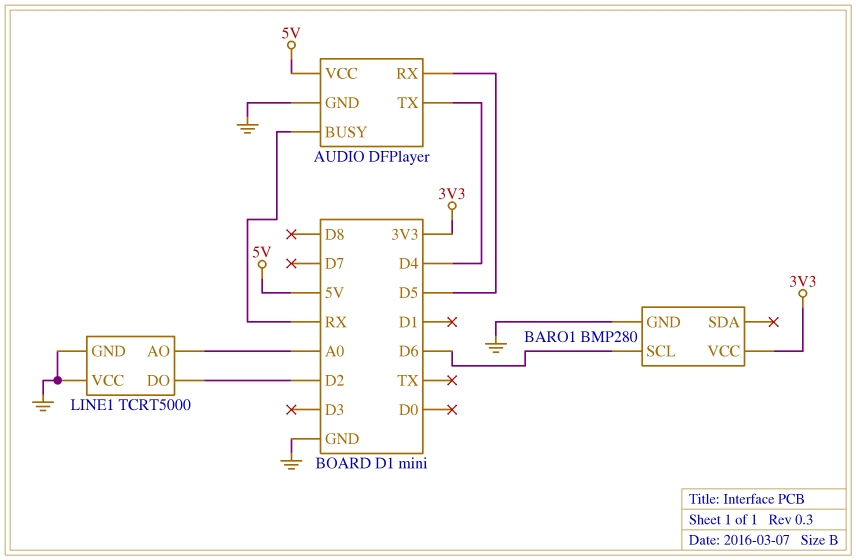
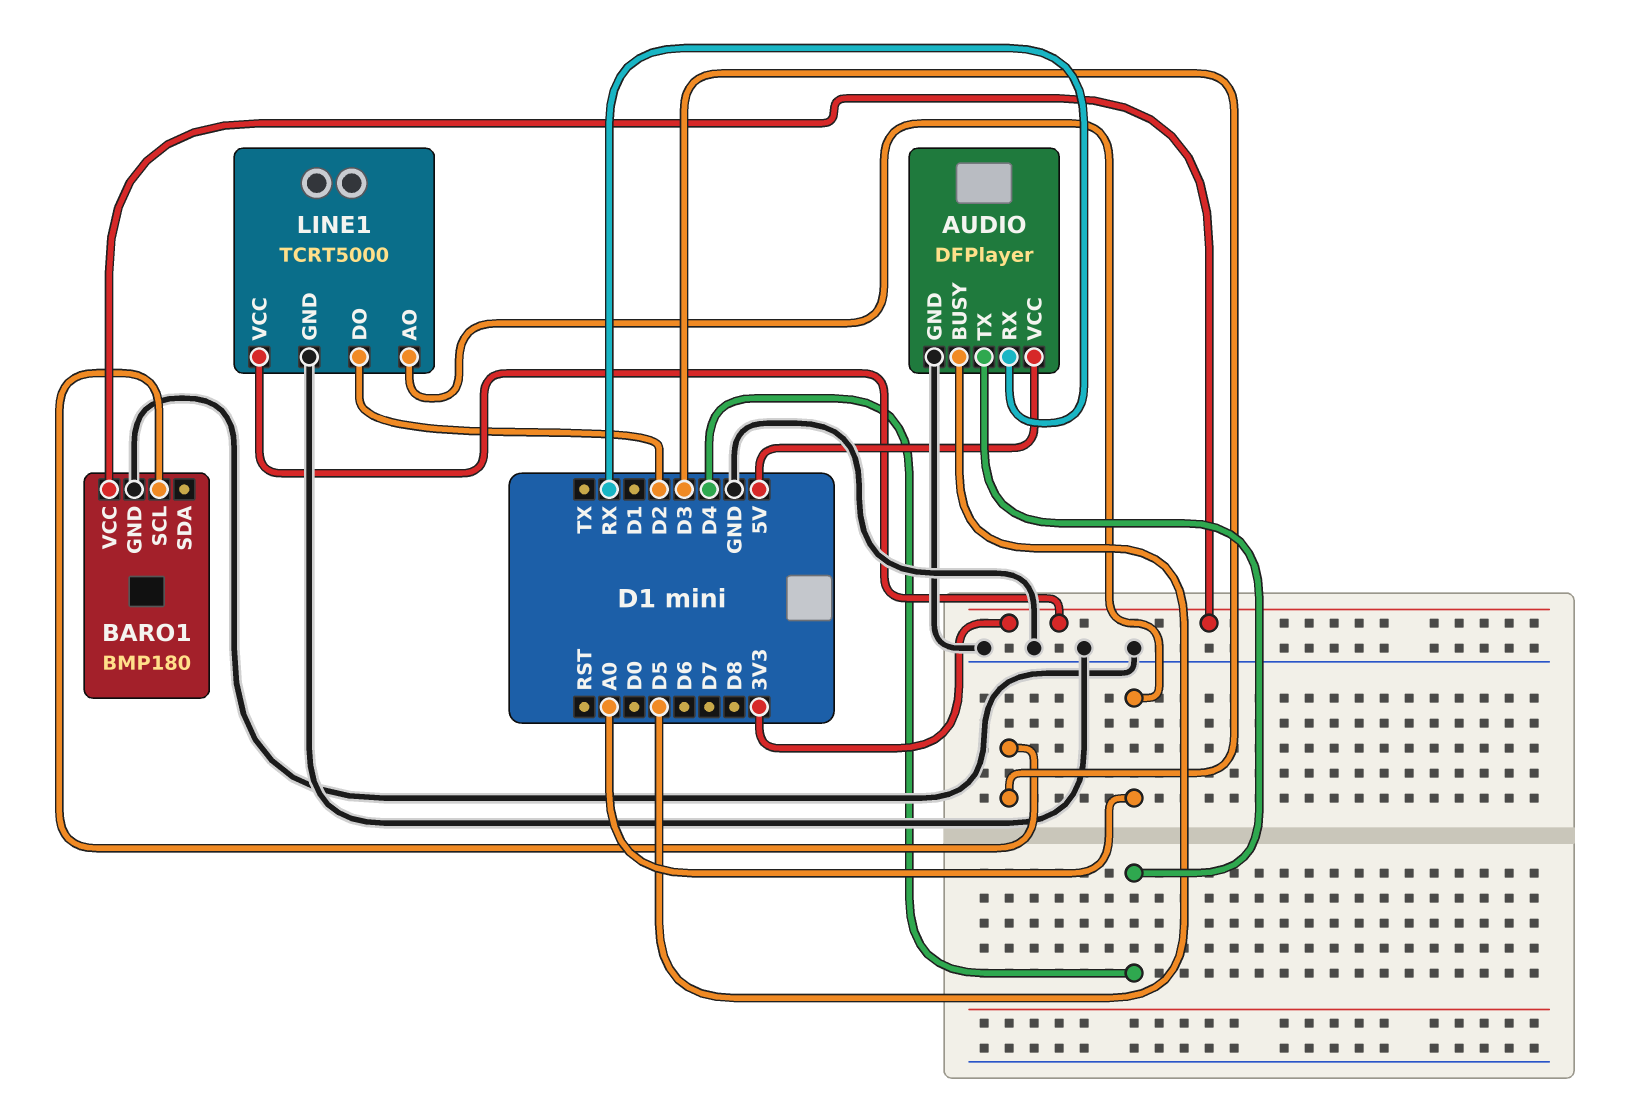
AUDIO pin BUSY: RX -> D5
AUDIO pin RX: D5 -> RX
BARO1: BMP280 -> BMP180
BARO1 pin SCL: D6 -> D3
LINE1 pin VCC: GND -> 3V3

